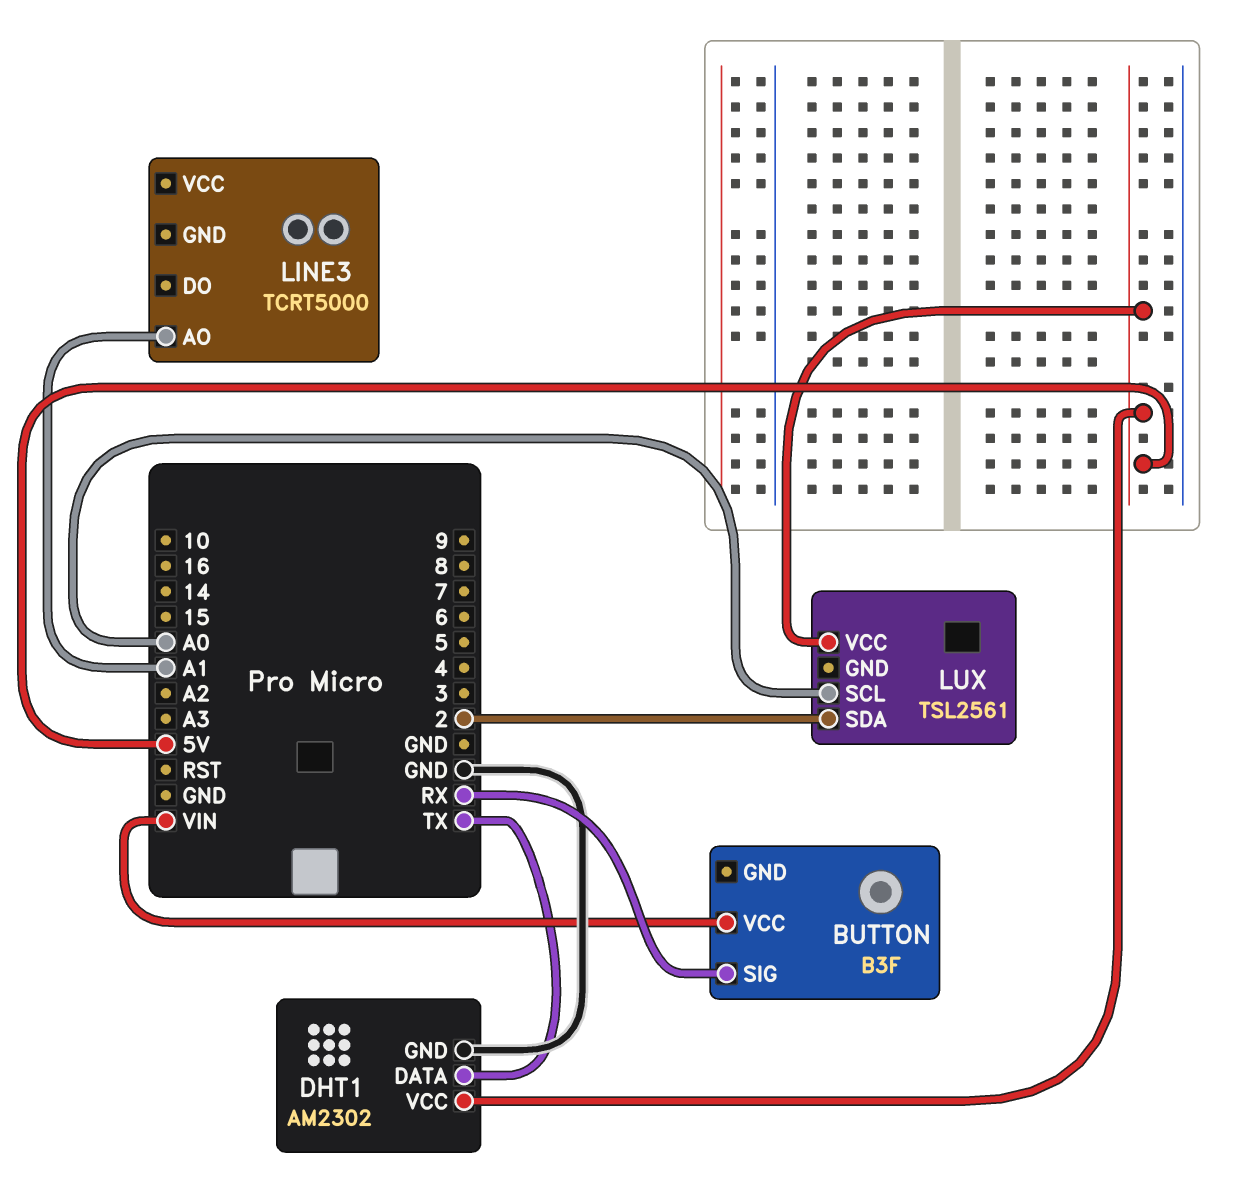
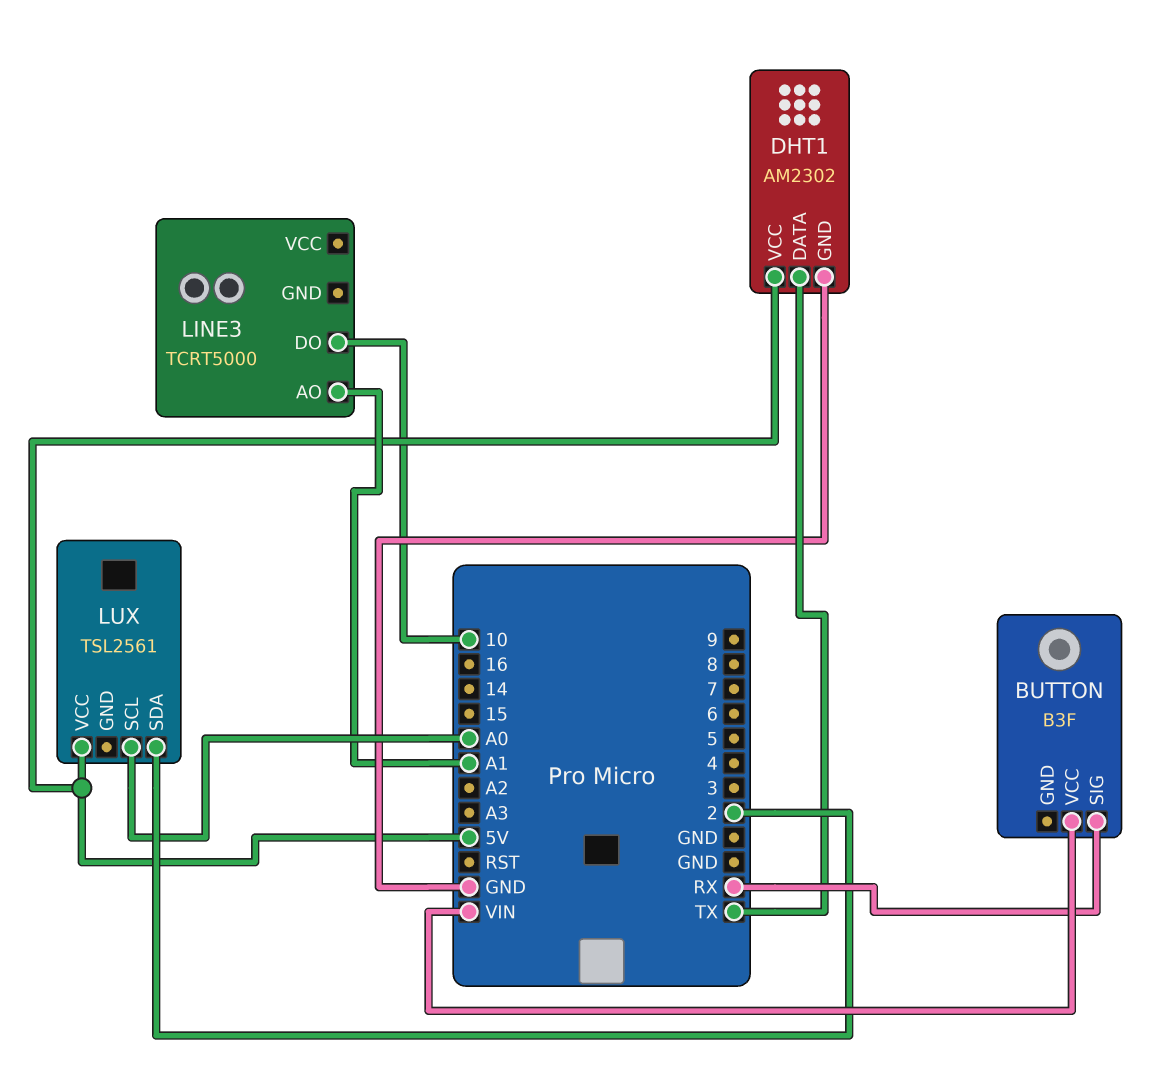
LINE3 pin DO: none -> 10

